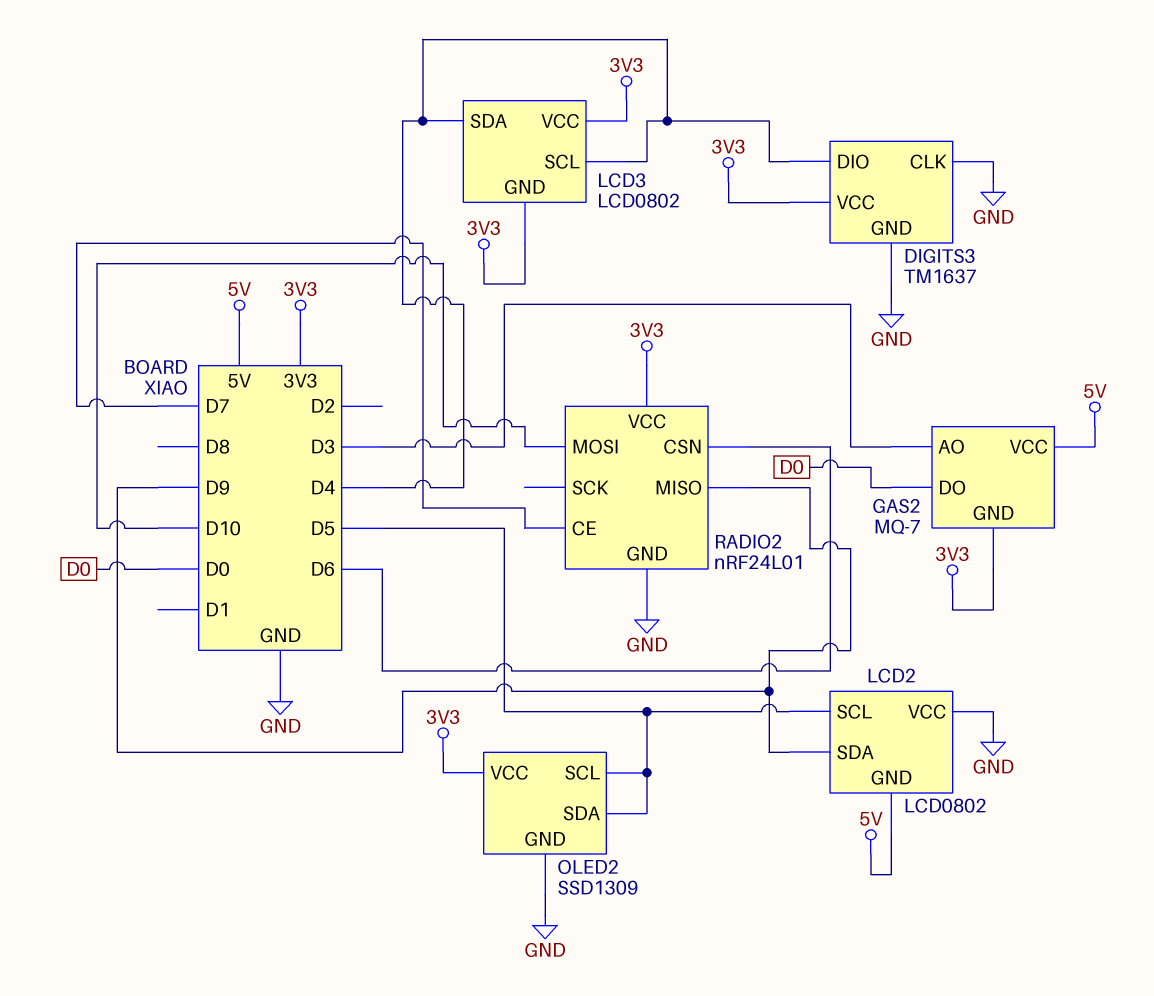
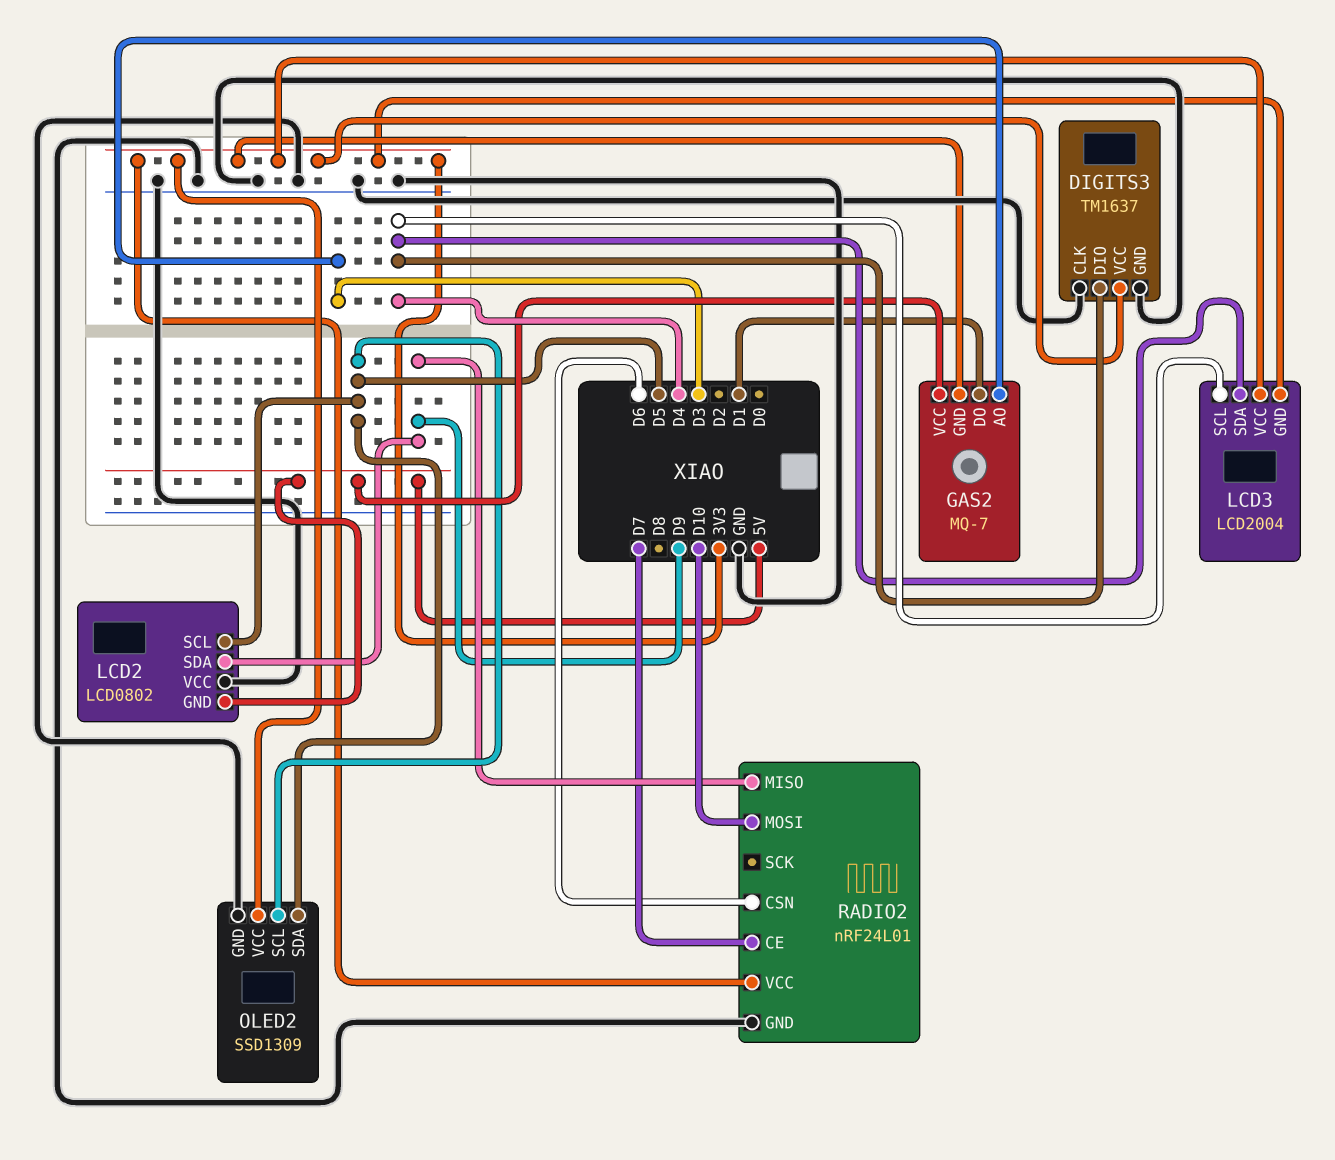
GAS2 pin DO: D0 -> D1
LCD3: LCD0802 -> LCD2004

